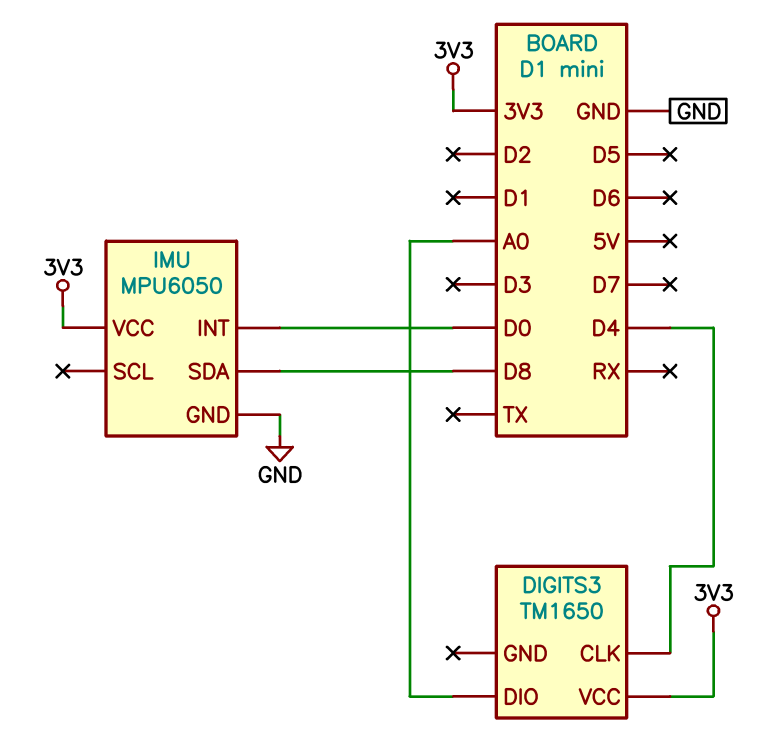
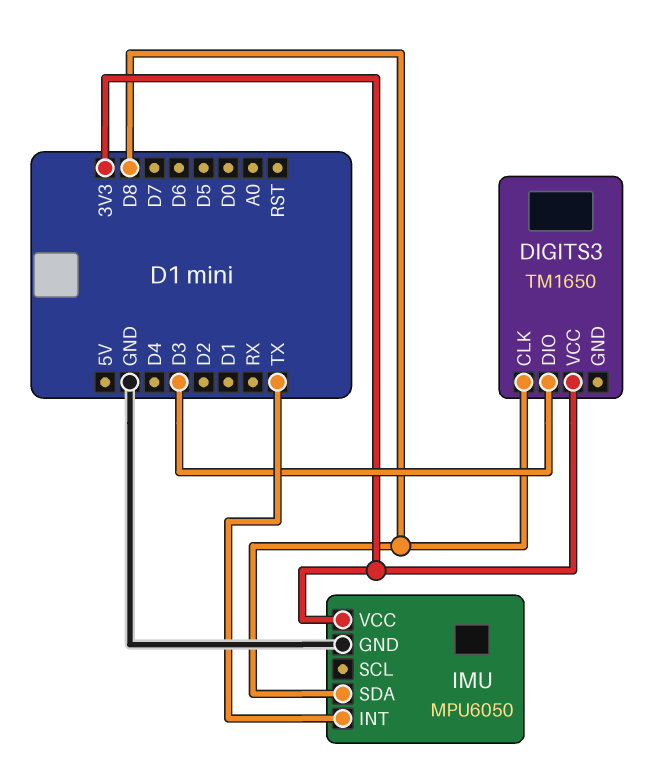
DIGITS3 pin CLK: D4 -> D8
DIGITS3 pin DIO: A0 -> D3
IMU pin INT: D0 -> TX

